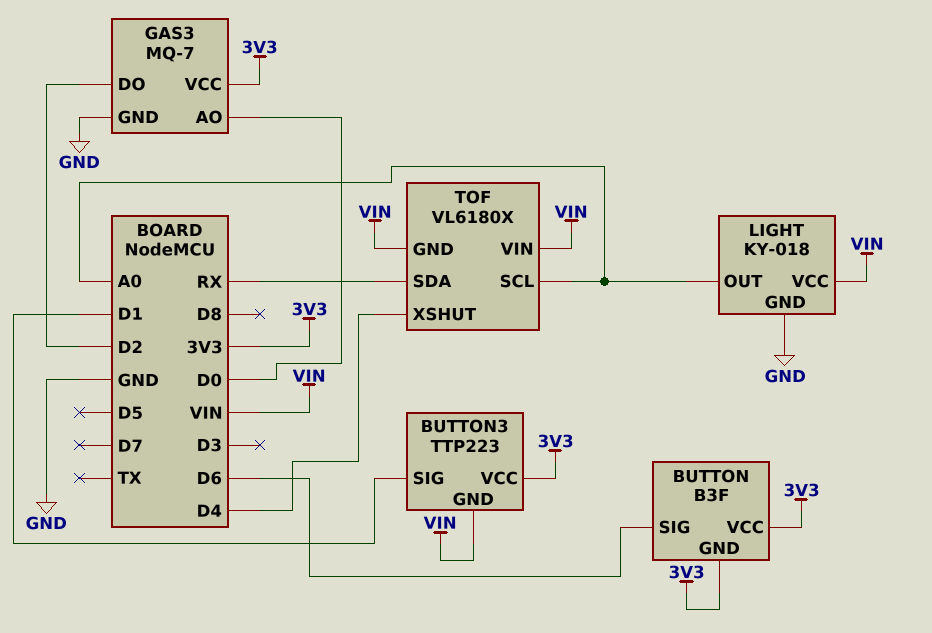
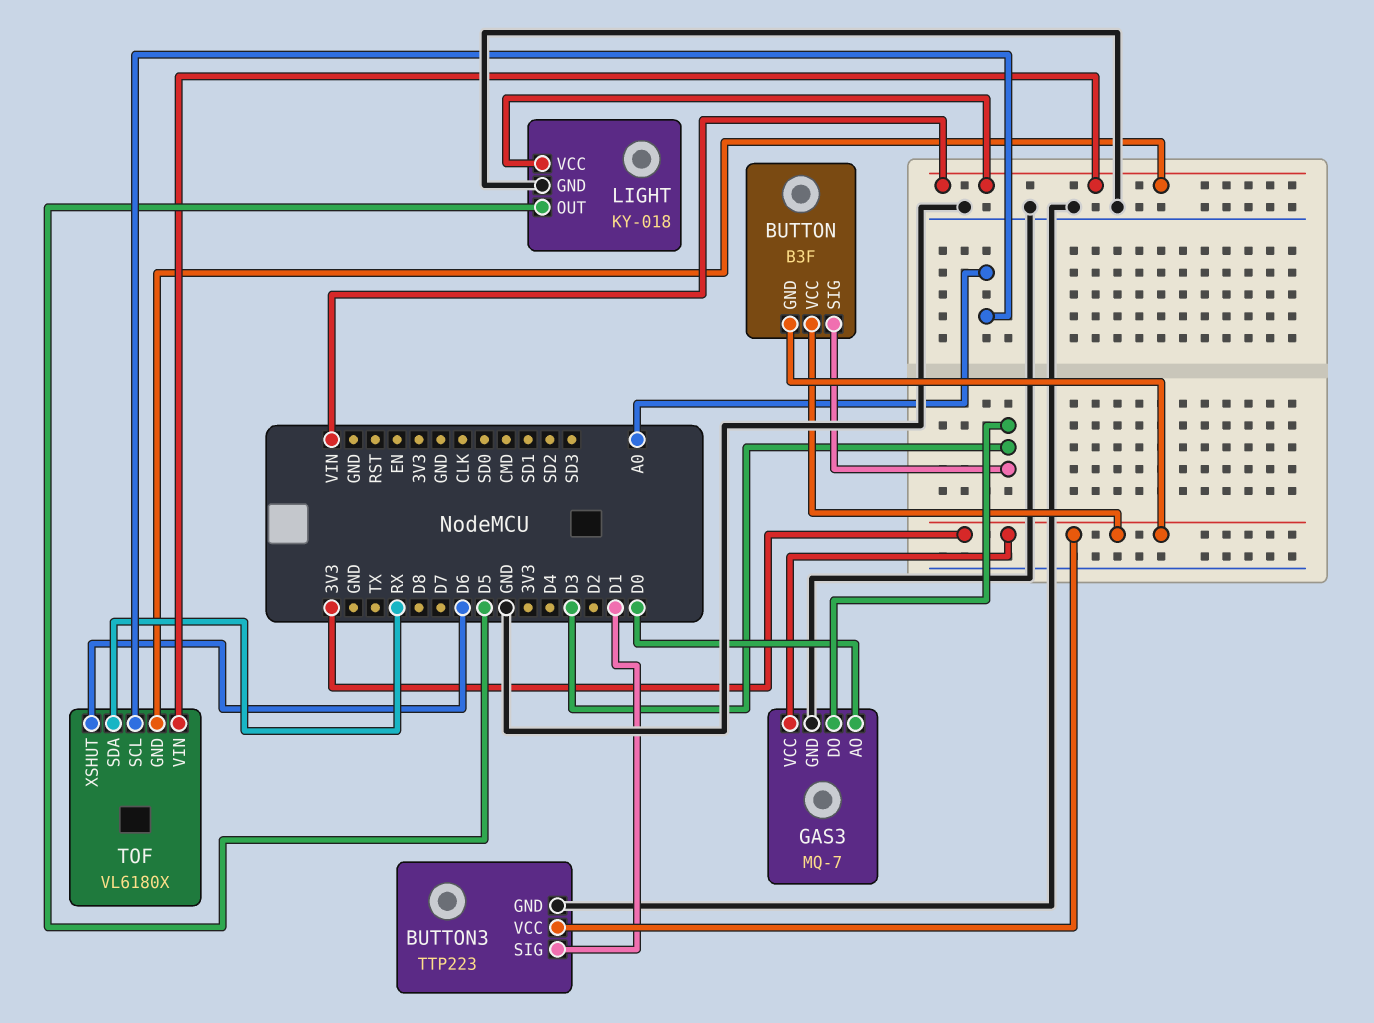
BUTTON pin SIG: D6 -> D3
BUTTON3 pin GND: VIN -> GND
GAS3 pin DO: D2 -> D3
LIGHT pin OUT: A0 -> D5
TOF pin XSHUT: D4 -> D6

